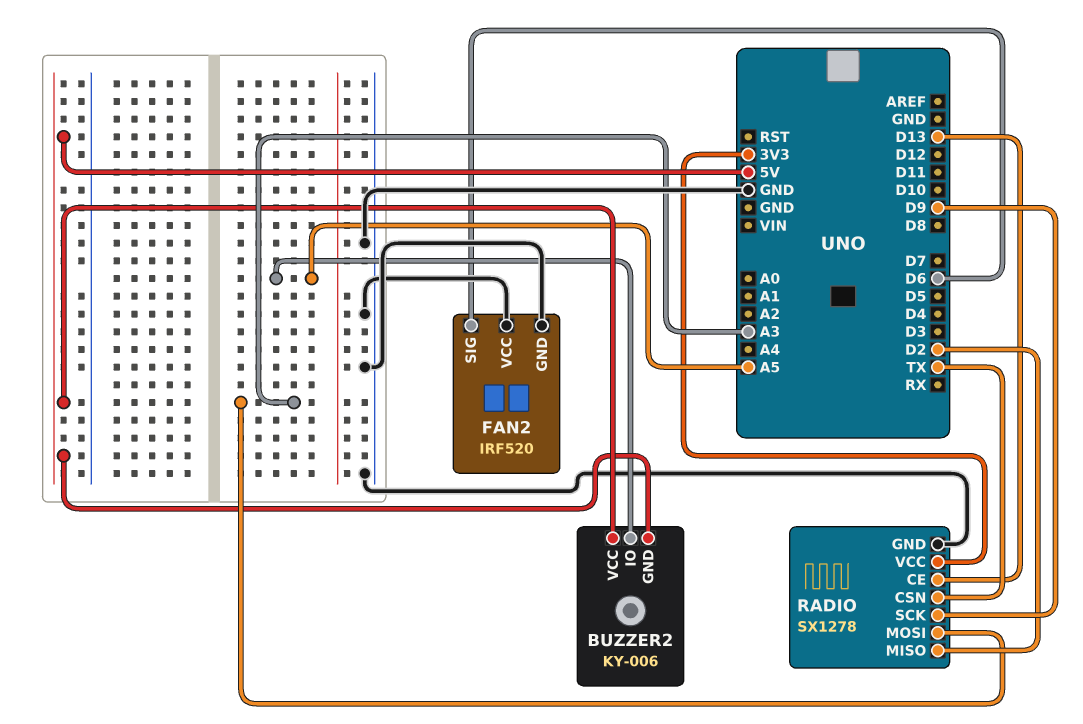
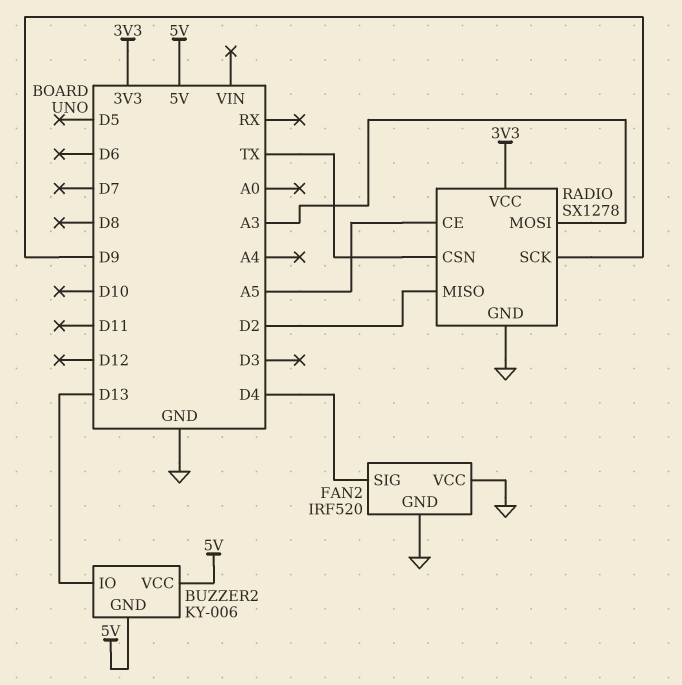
BUZZER2 pin IO: A5 -> D13
FAN2 pin SIG: D6 -> D4
RADIO pin CE: D13 -> A5

